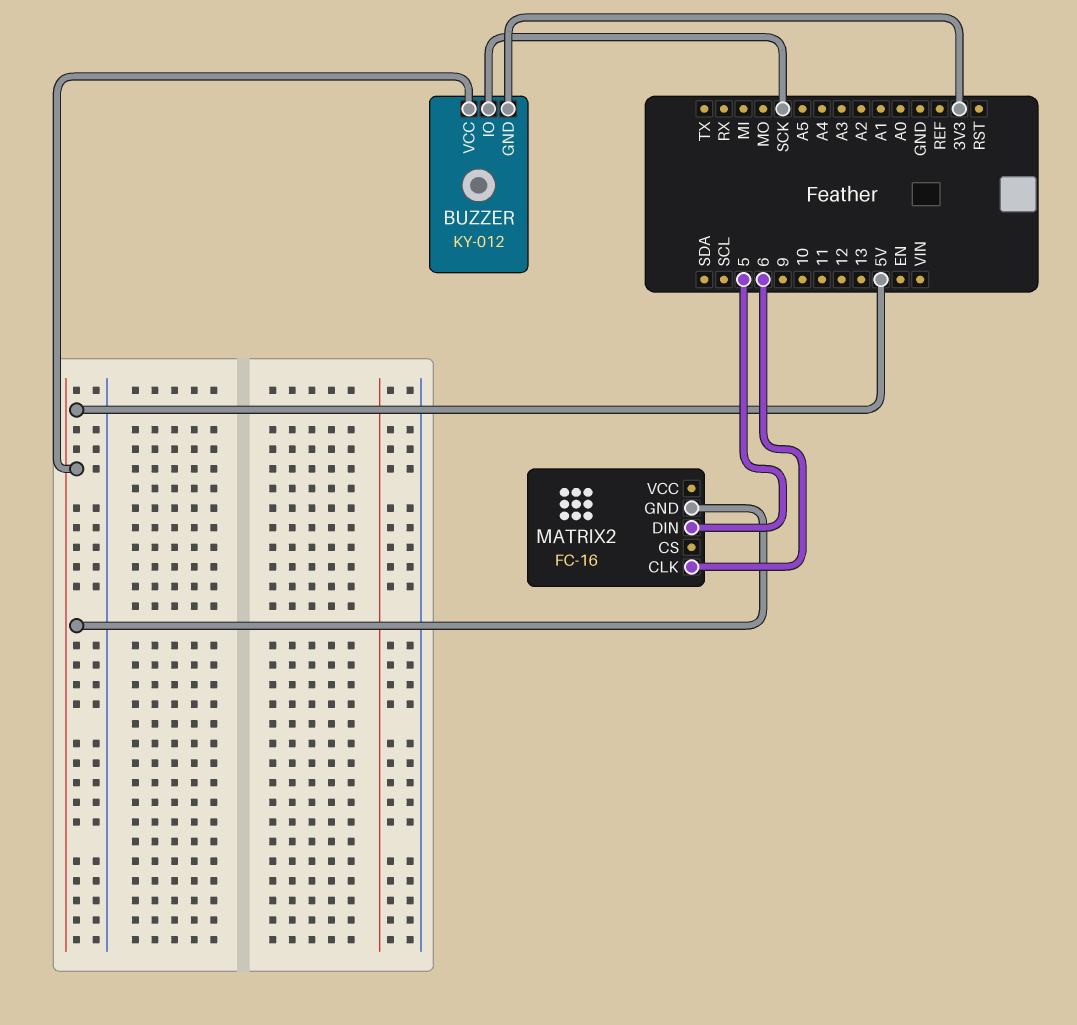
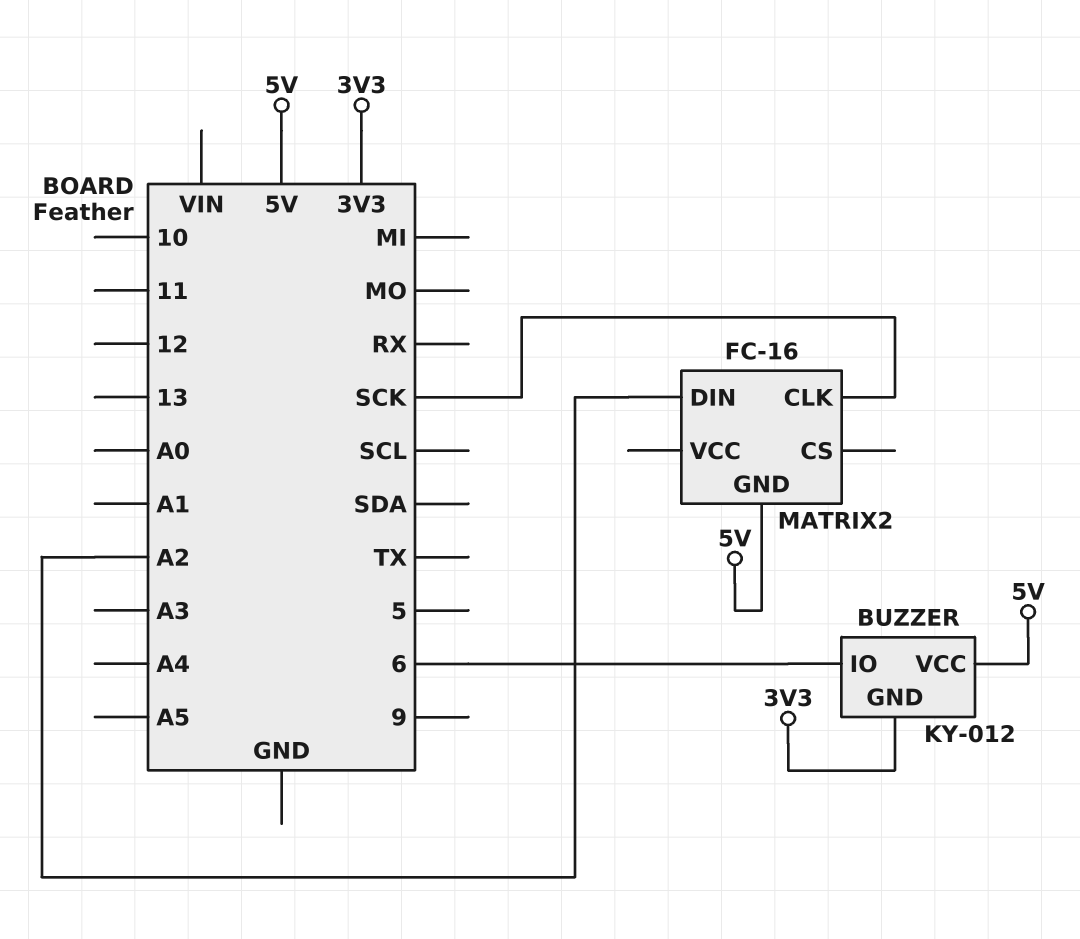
BUZZER pin IO: SCK -> 6
MATRIX2 pin CLK: 6 -> SCK
MATRIX2 pin DIN: 5 -> A2

